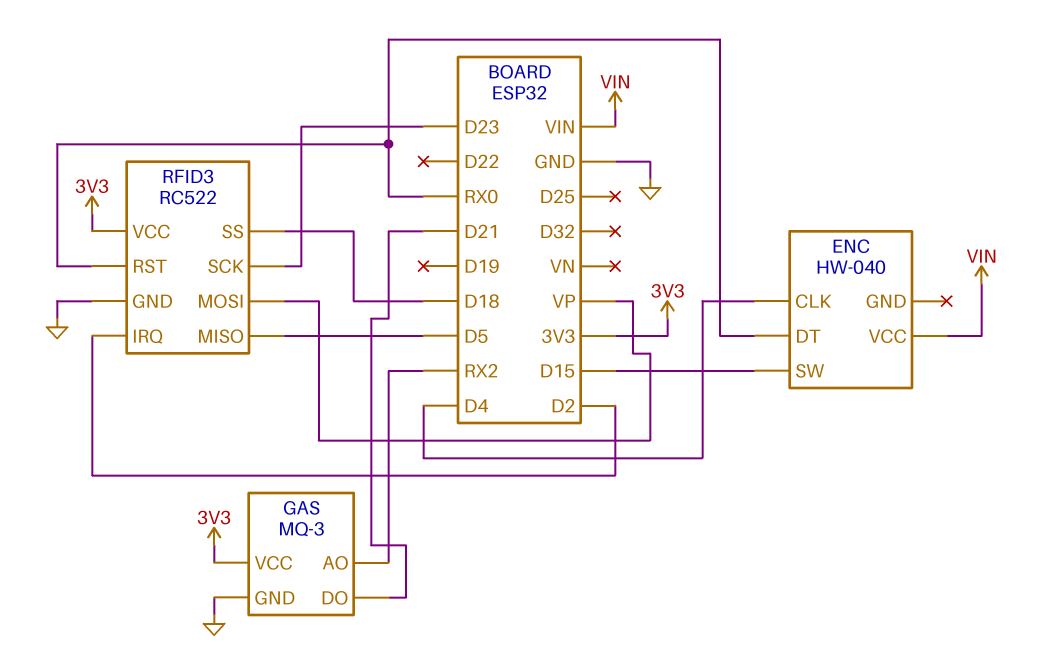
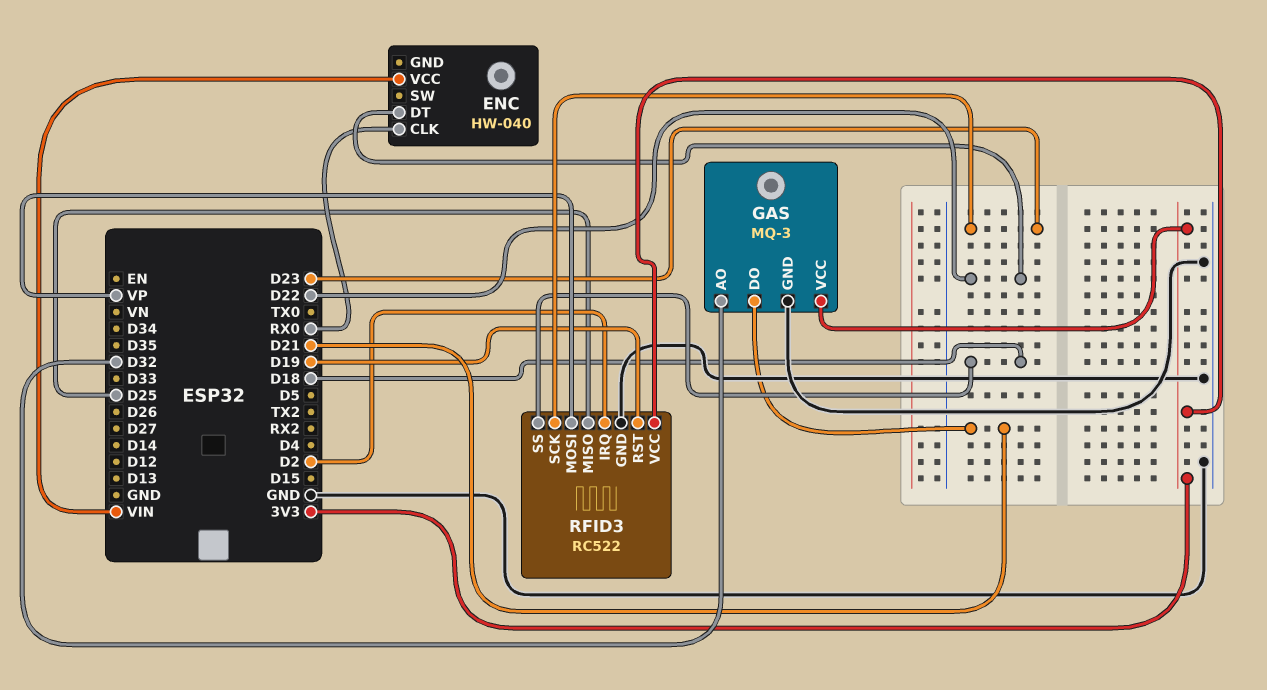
ENC pin CLK: D4 -> RX0
ENC pin DT: RX0 -> D22
ENC pin SW: D15 -> none
GAS pin AO: RX2 -> D32
RFID3 pin MISO: D5 -> D25
RFID3 pin RST: RX0 -> D19

